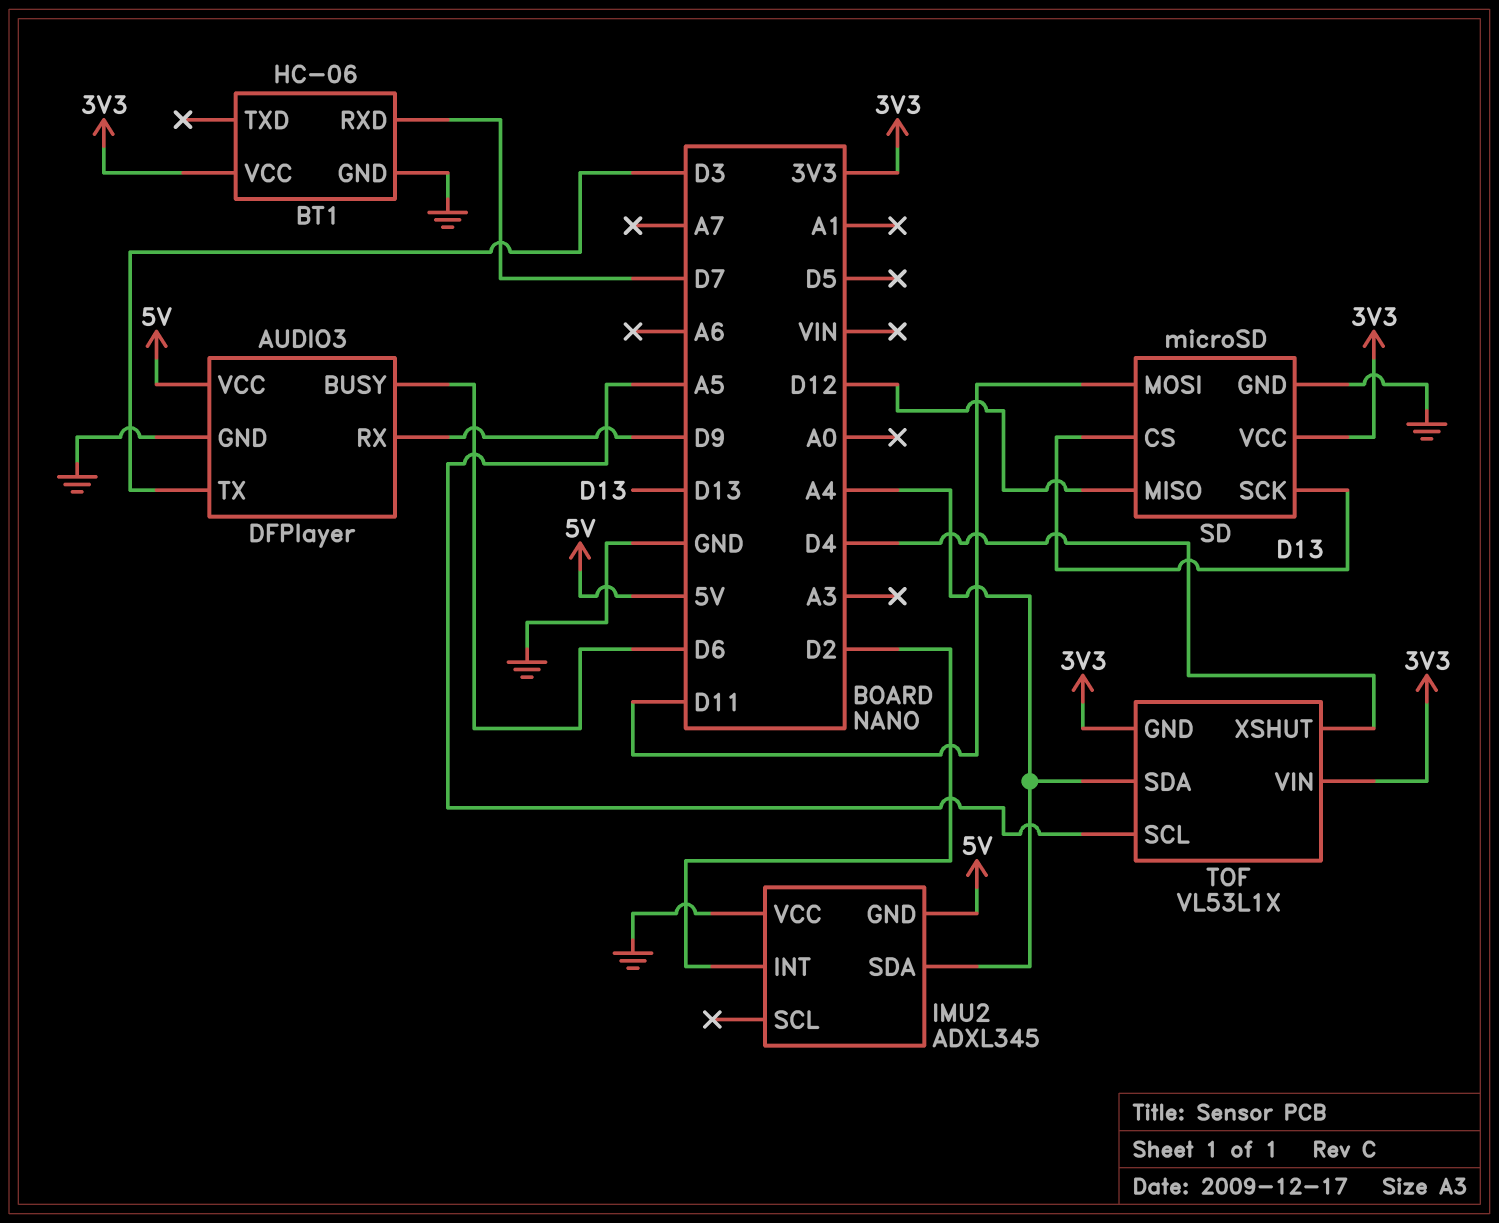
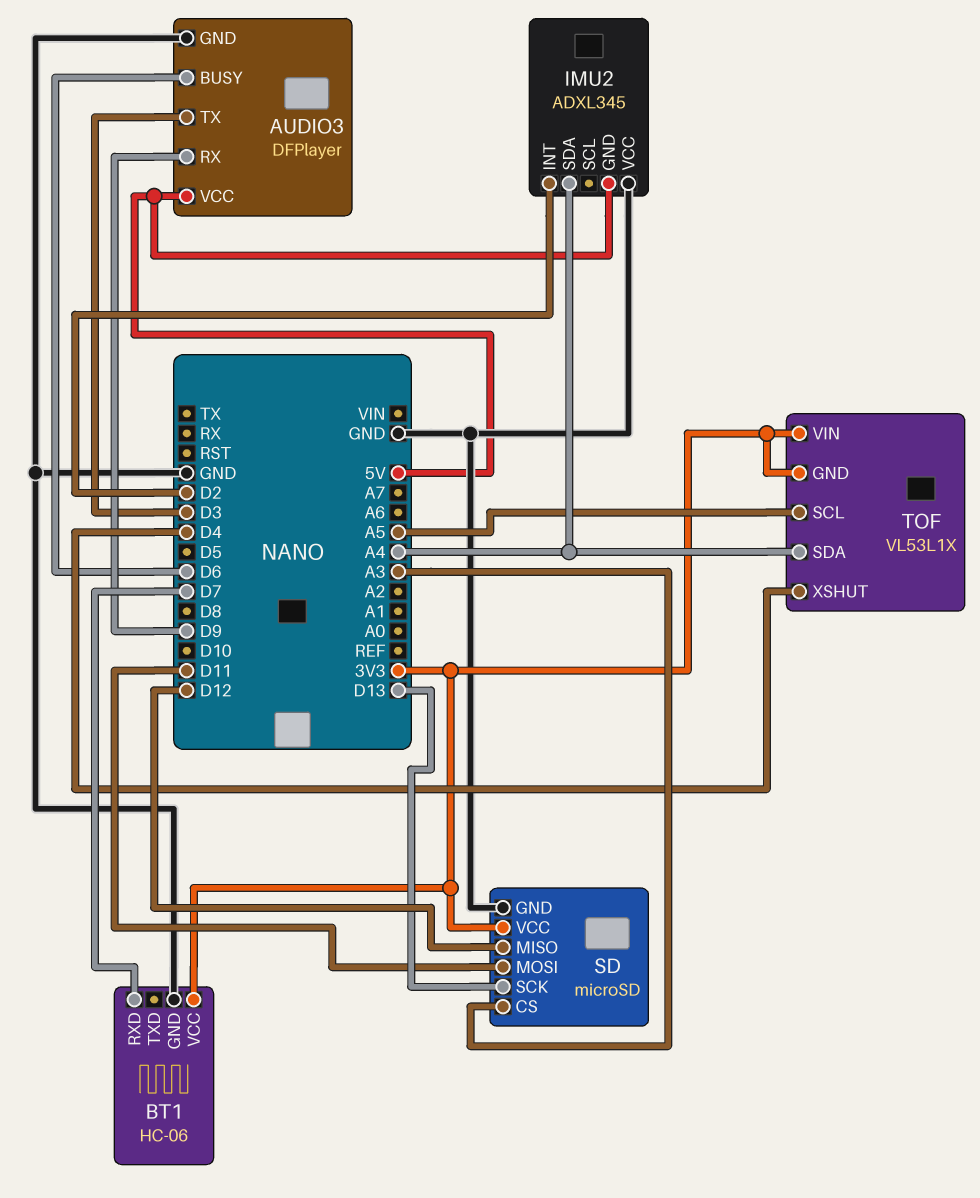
SD pin CS: D13 -> A3

